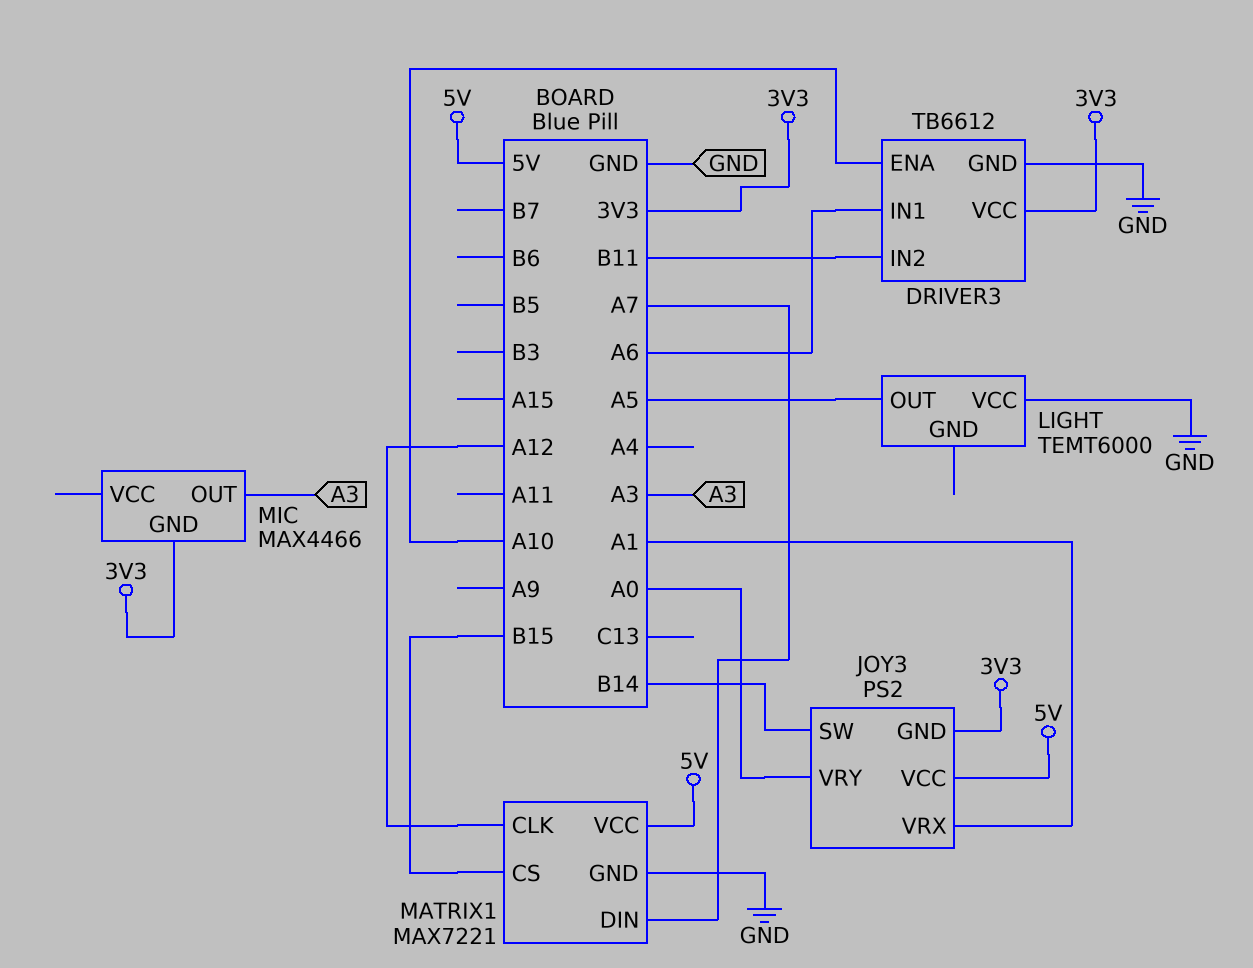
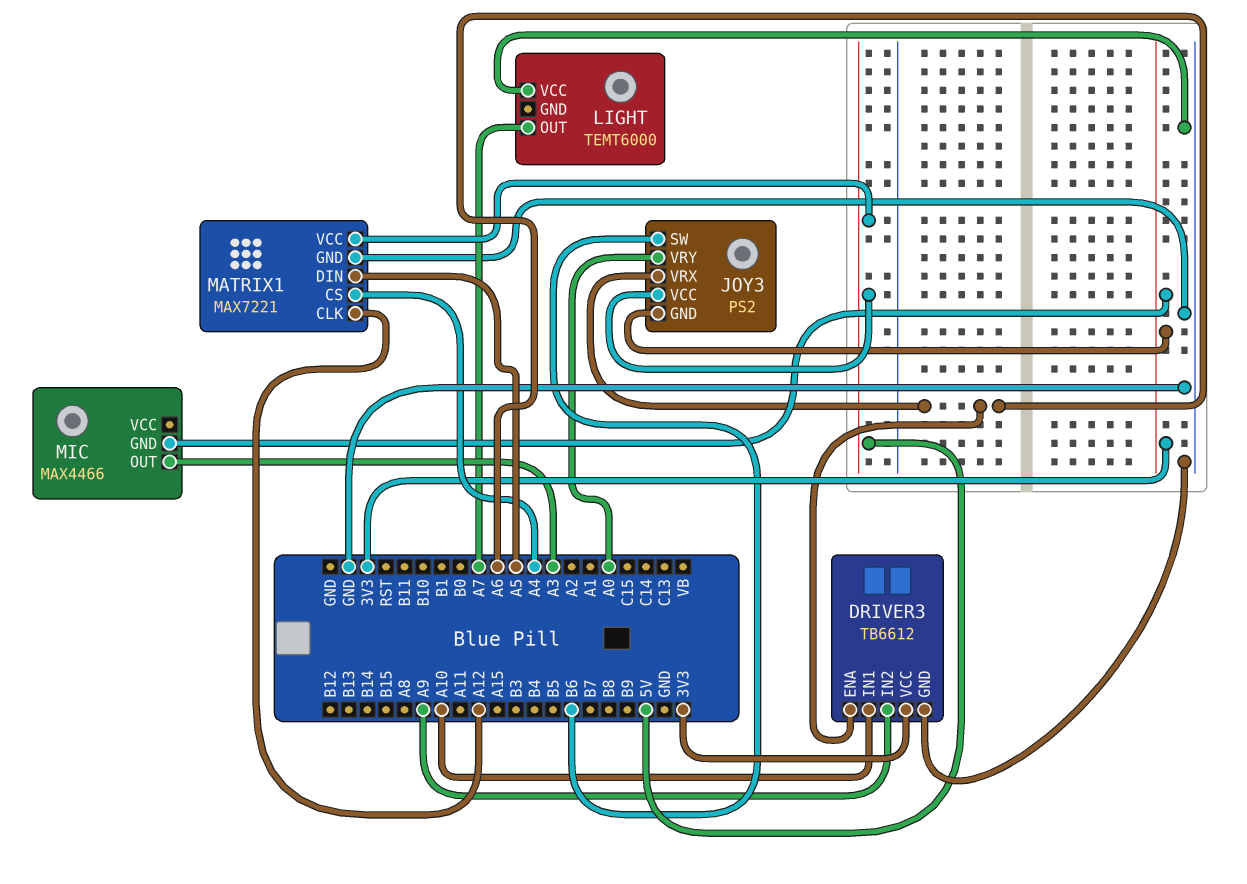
DRIVER3 pin ENA: A10 -> A6
DRIVER3 pin IN1: A6 -> A10
DRIVER3 pin IN2: B11 -> A9
JOY3 pin SW: B14 -> B6
JOY3 pin VRX: A1 -> A6
LIGHT pin OUT: A5 -> A7
MATRIX1 pin CS: B15 -> A4
MATRIX1 pin DIN: A7 -> A5

